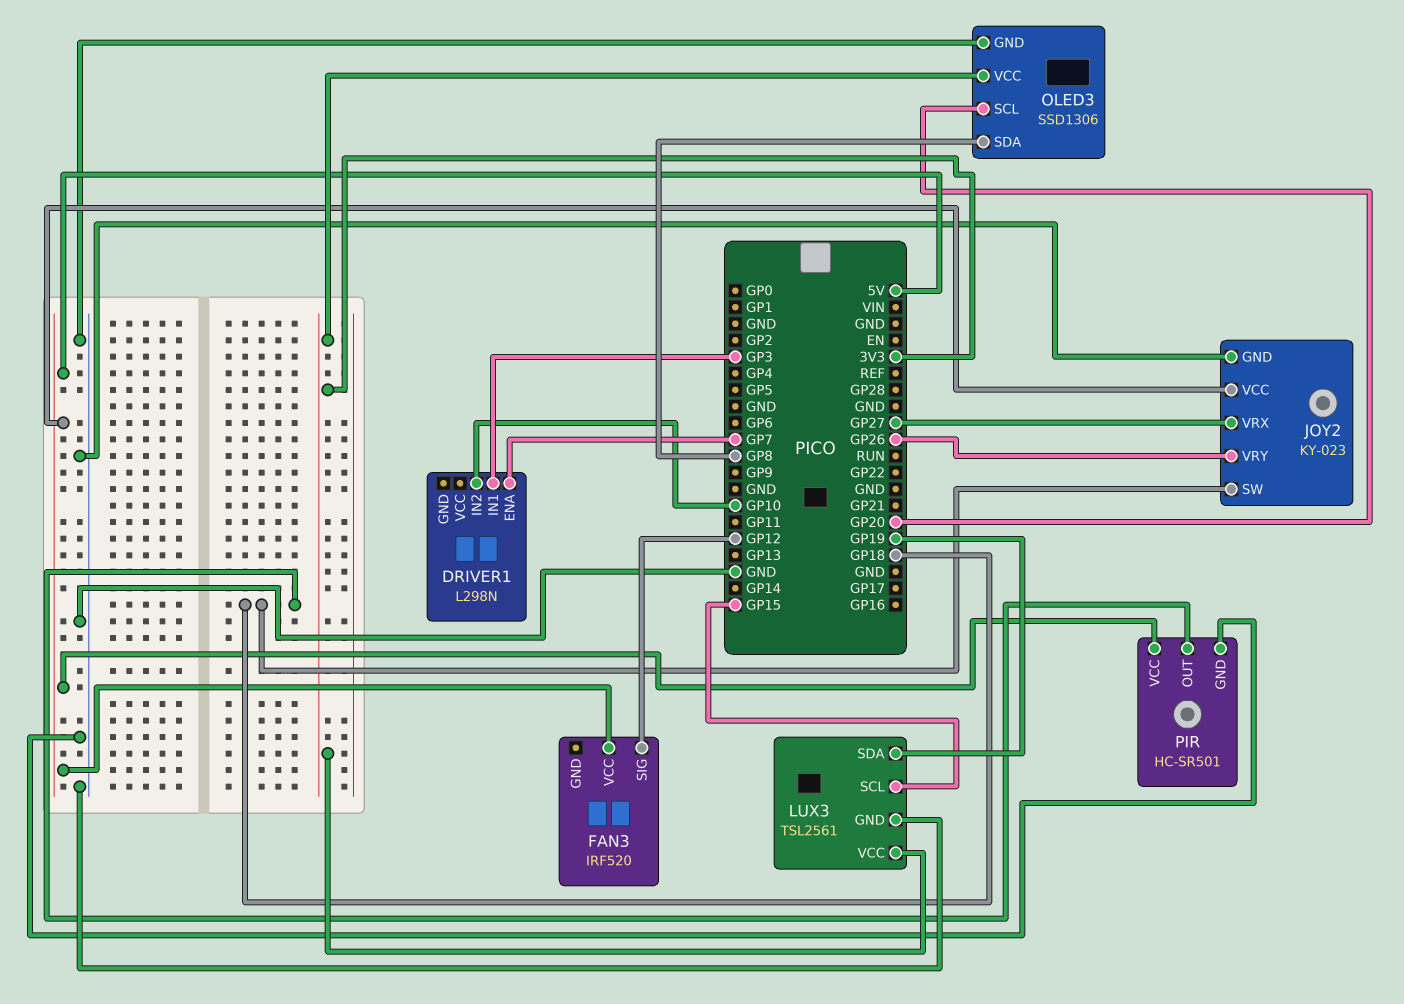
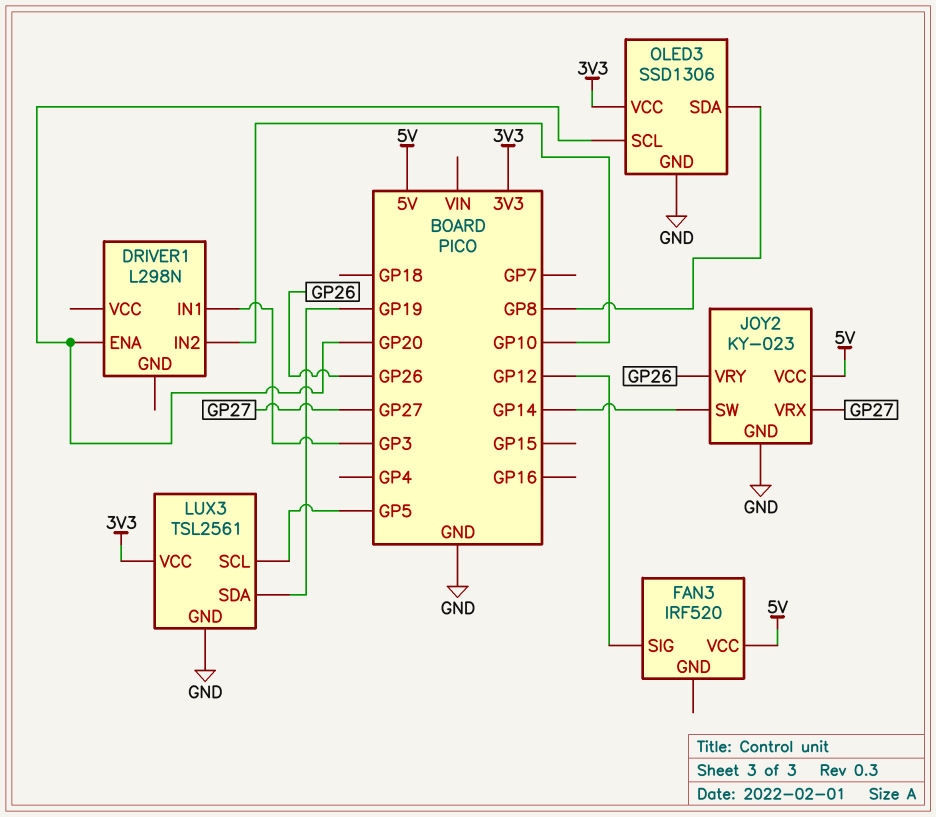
DRIVER1 pin ENA: GP7 -> GP20
JOY2 pin SW: GP18 -> GP14
LUX3 pin SCL: GP15 -> GP5
PIR: HC-SR501 -> none
PIR pin GND: GND -> none
PIR pin OUT: GP18 -> none
PIR pin VCC: 5V -> none

